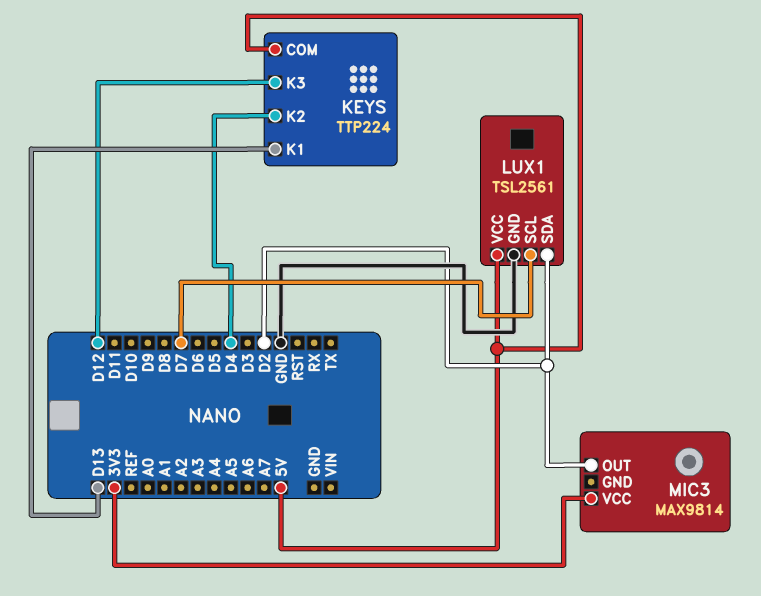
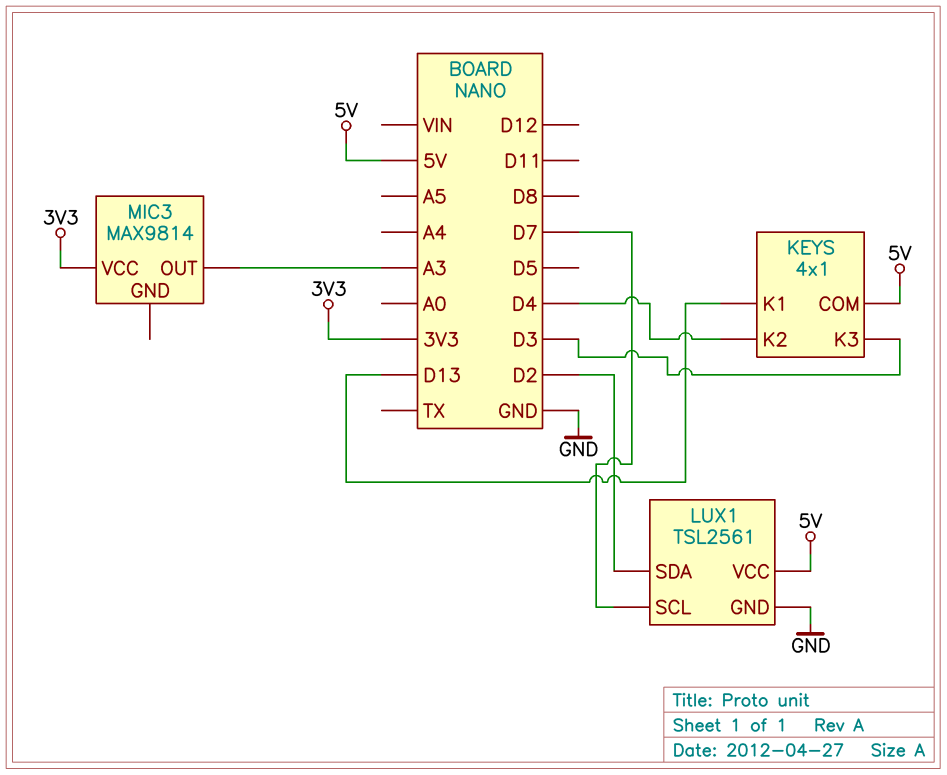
KEYS: TTP224 -> 4x1
KEYS pin K3: D12 -> D3
MIC3 pin OUT: D2 -> A3

